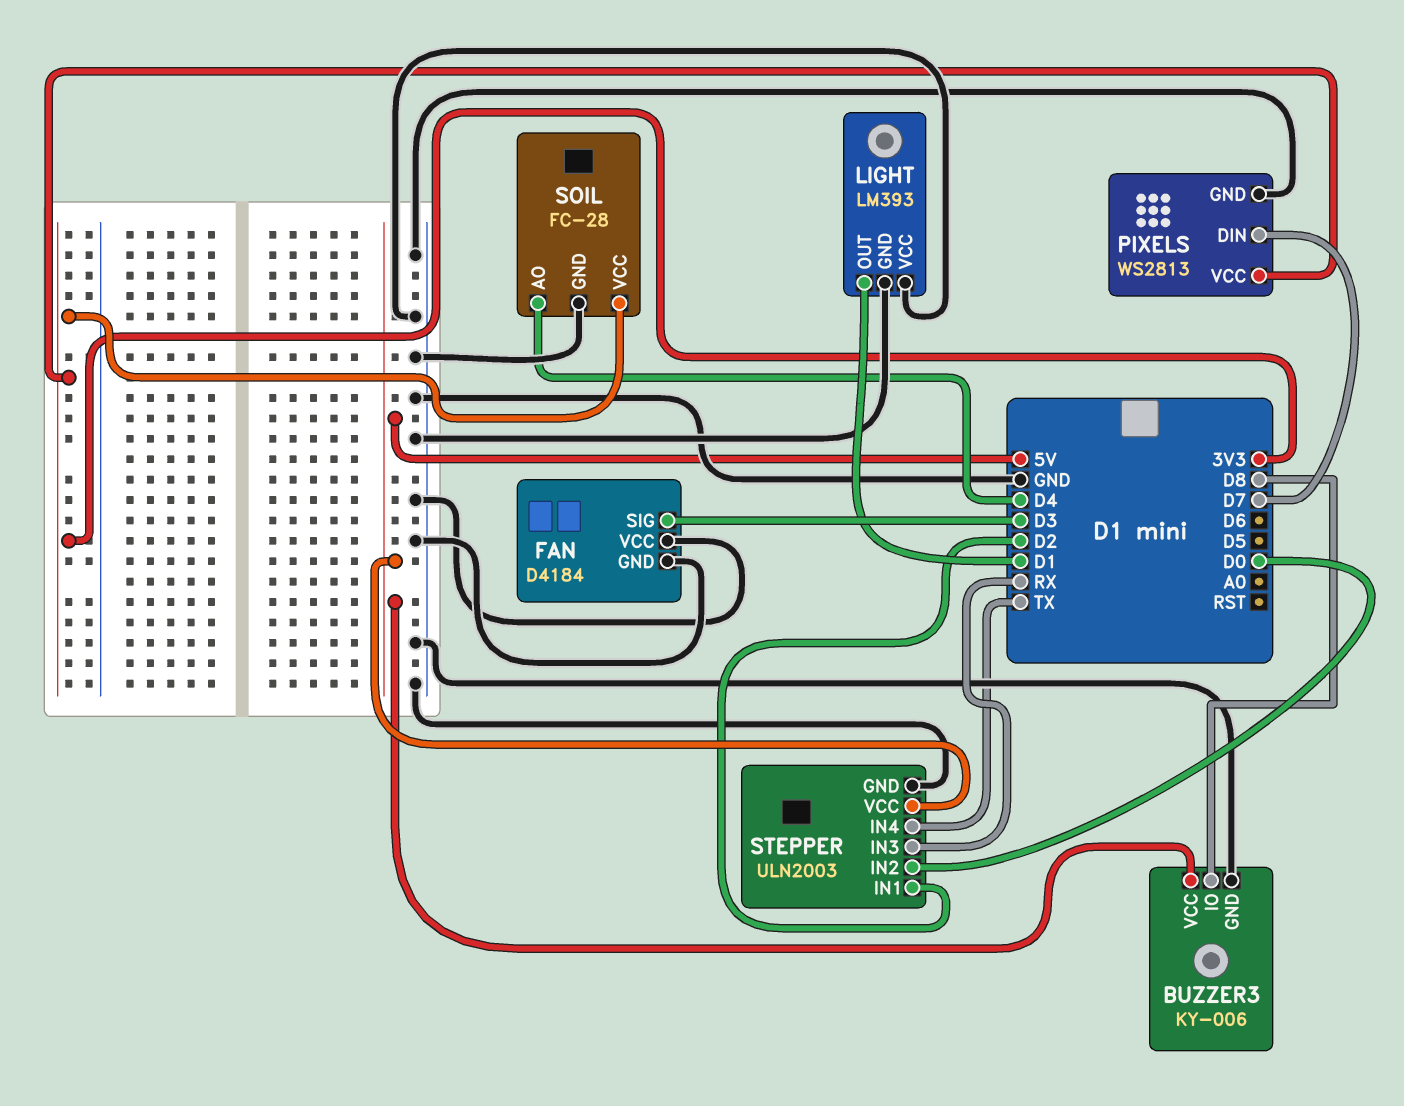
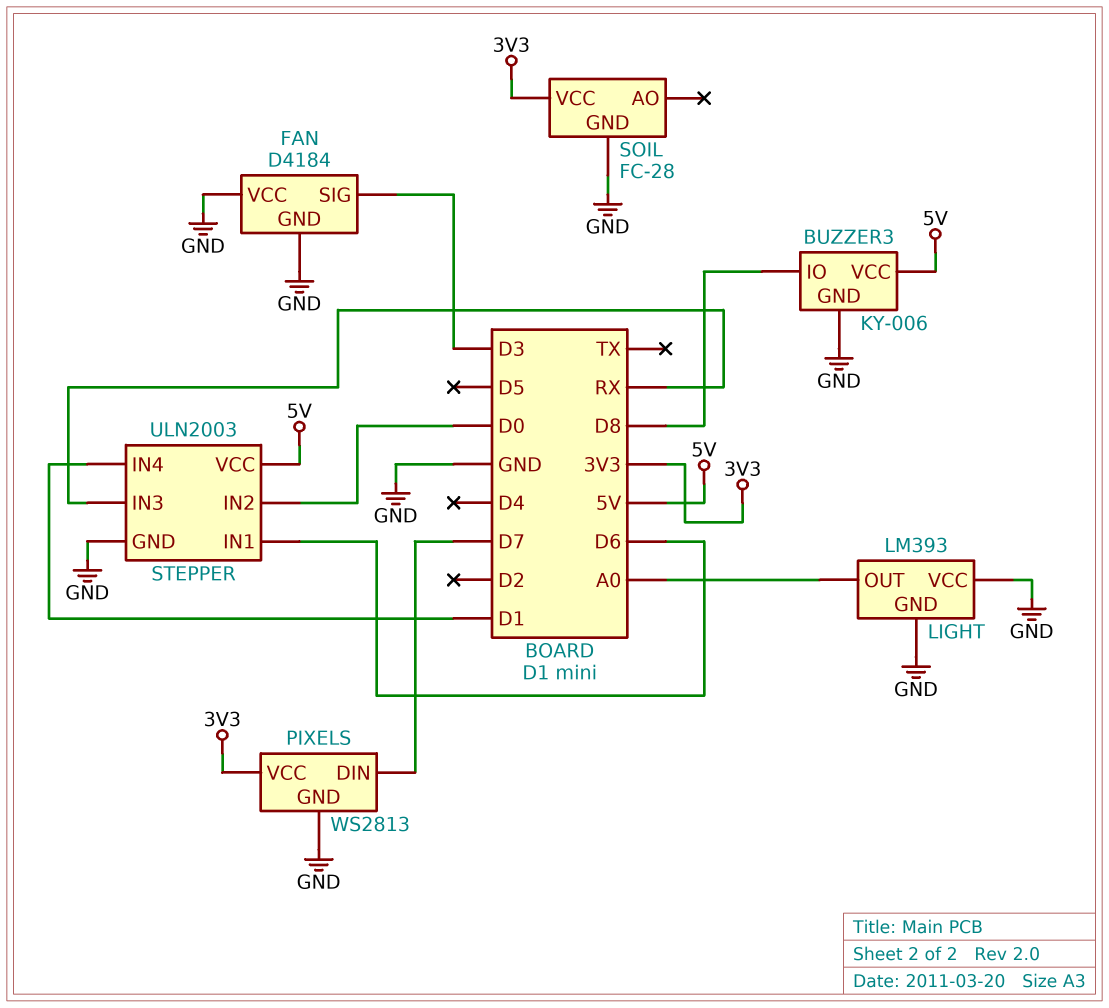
LIGHT pin OUT: D1 -> A0
SOIL pin AO: D4 -> none
STEPPER pin IN1: D2 -> D6
STEPPER pin IN4: TX -> D1

